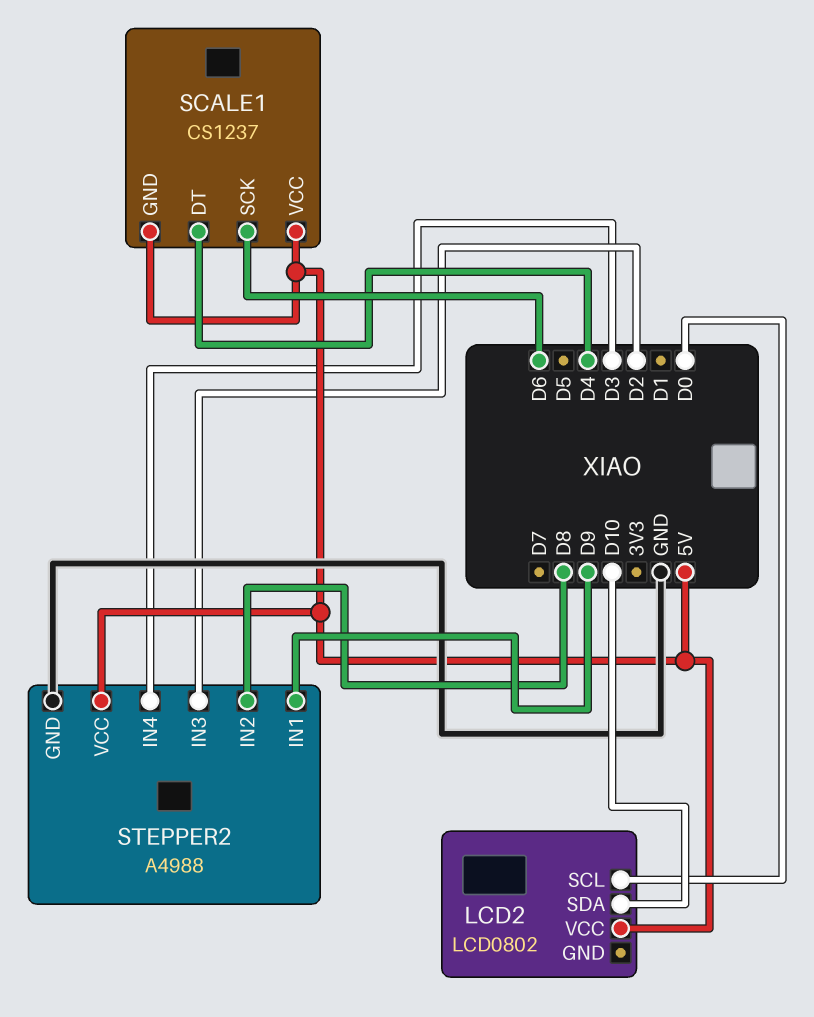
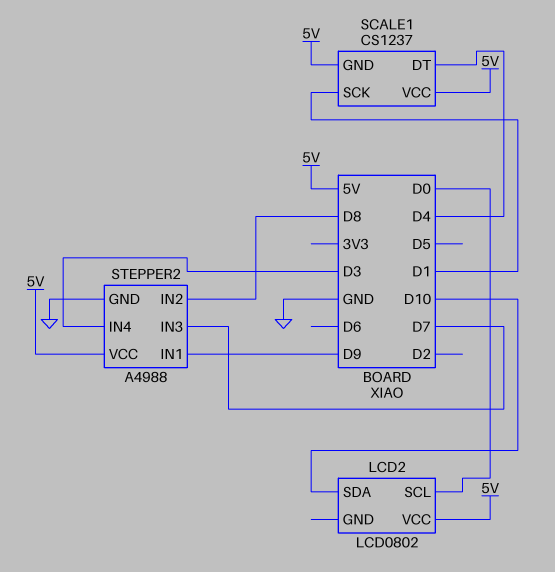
SCALE1 pin SCK: D6 -> D1
STEPPER2 pin IN3: D2 -> D7

